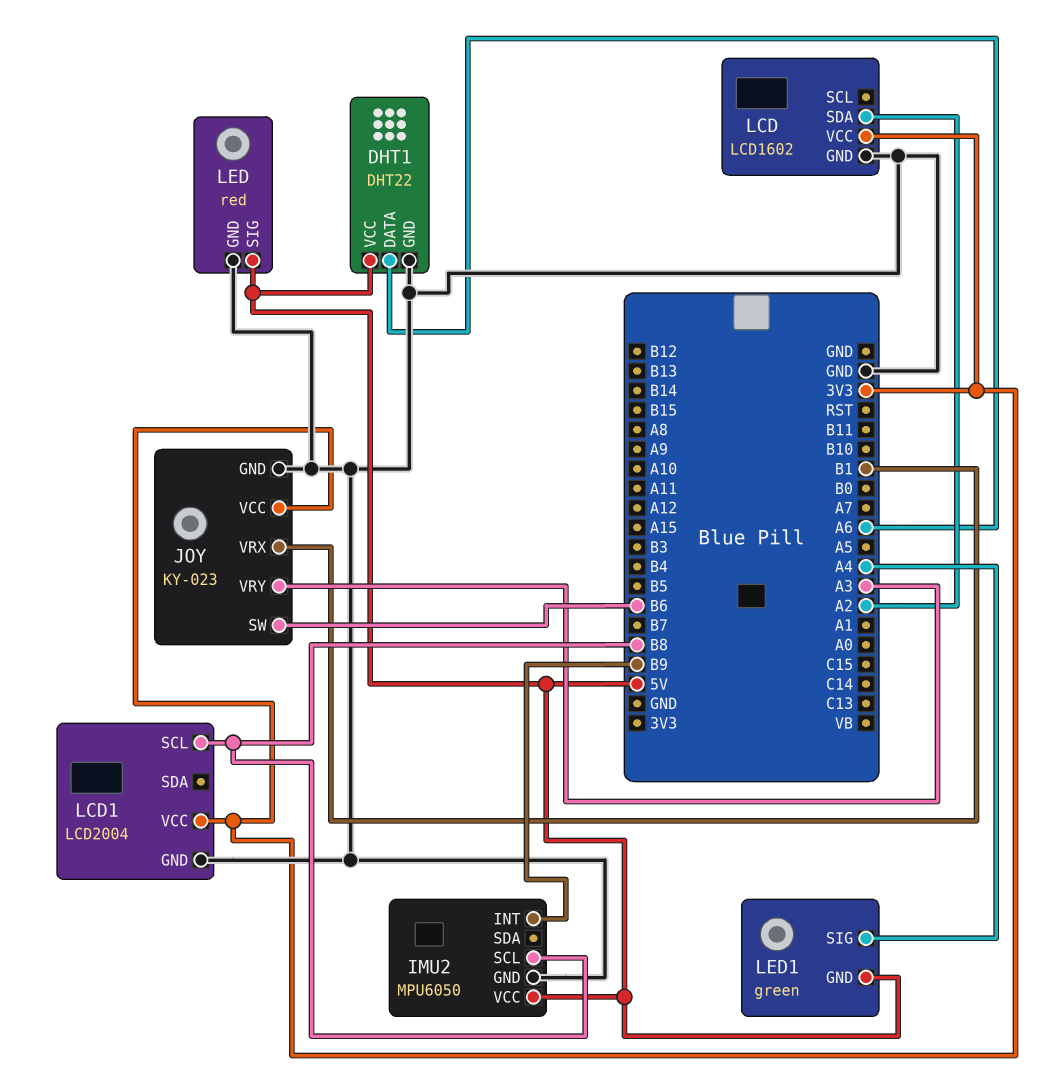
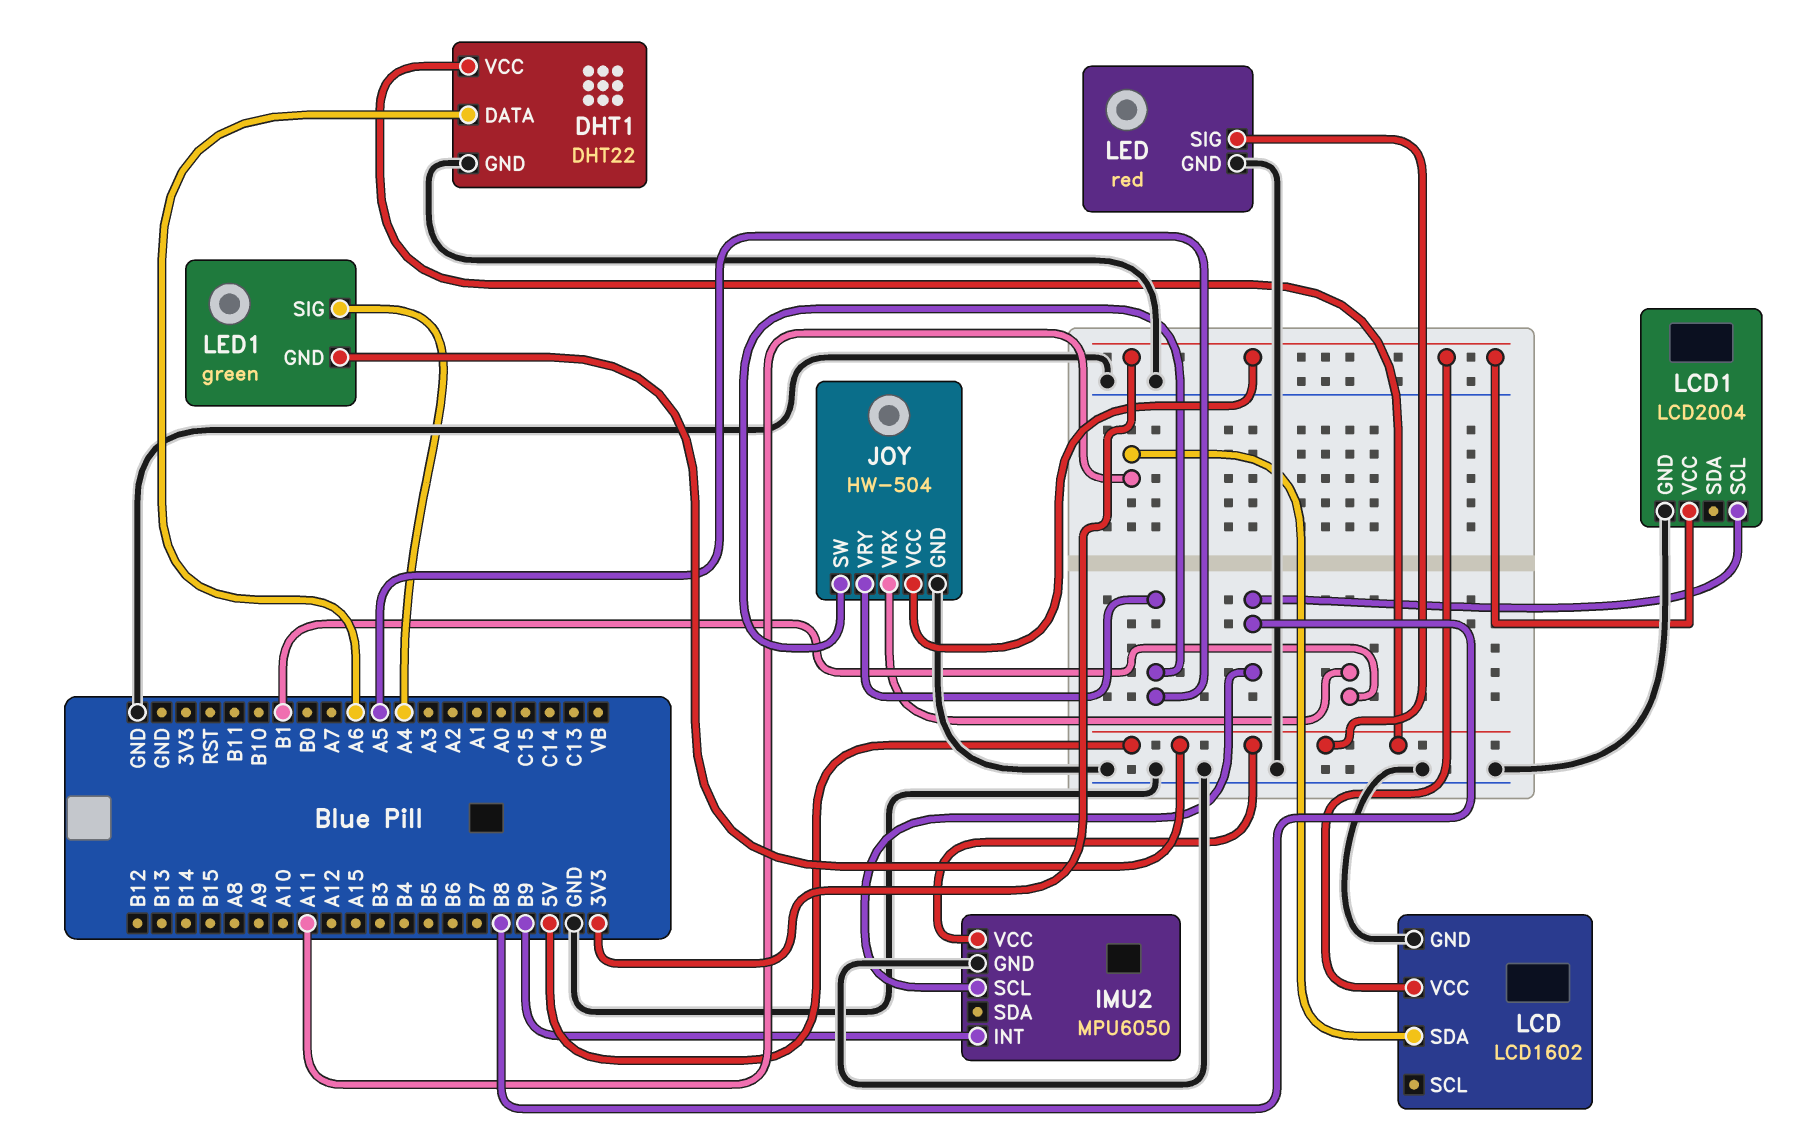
JOY: KY-023 -> HW-504
JOY pin SW: B6 -> A5
JOY pin VRY: A3 -> A5
LCD pin SDA: A2 -> A11

